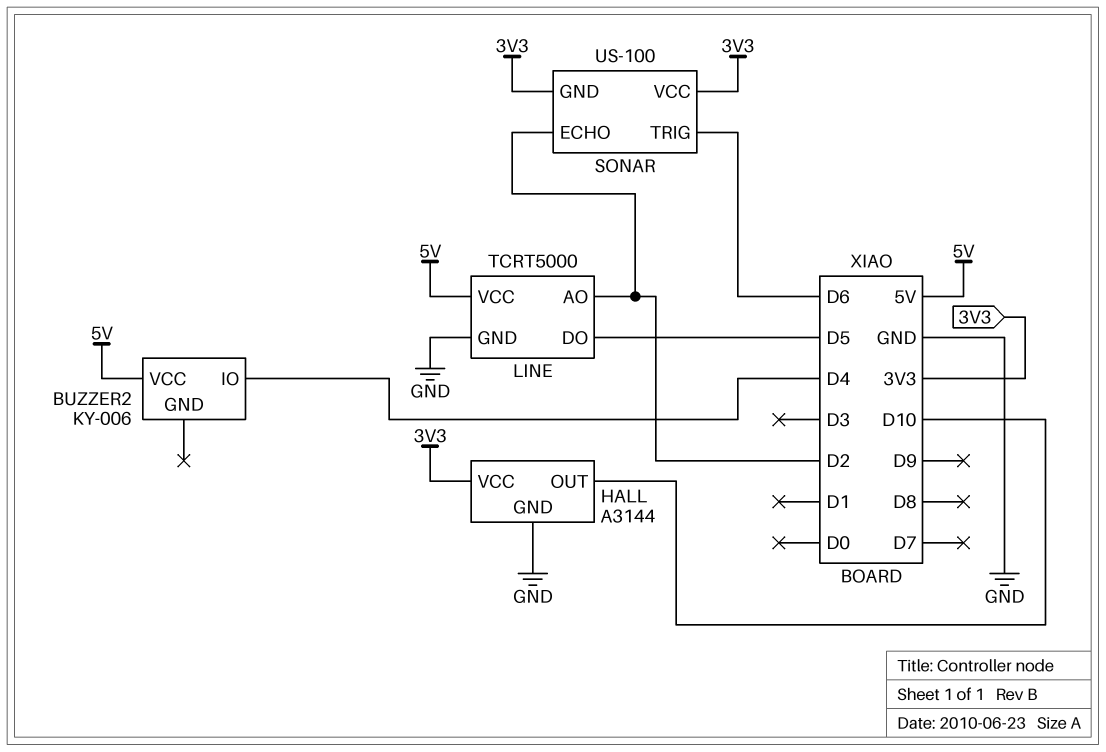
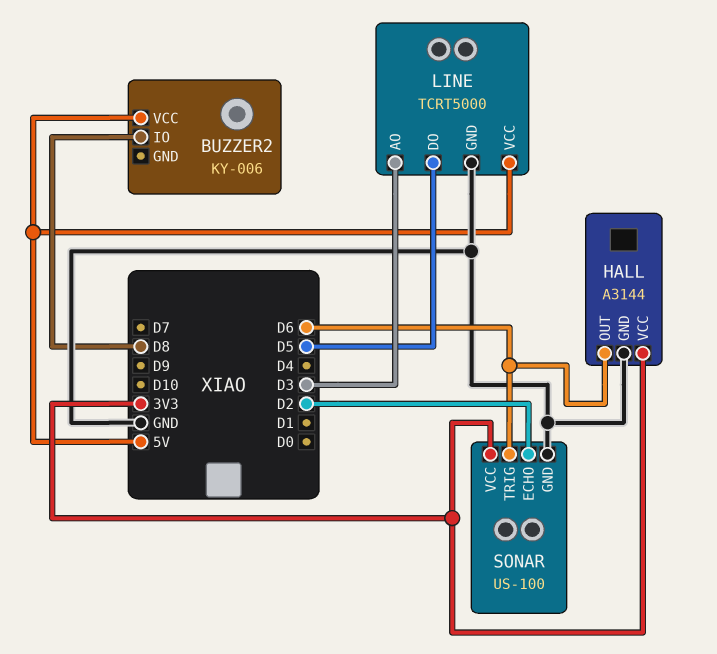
BUZZER2 pin IO: D4 -> D8
HALL pin OUT: D10 -> D6
LINE pin AO: D2 -> D3
SONAR pin GND: 3V3 -> GND

